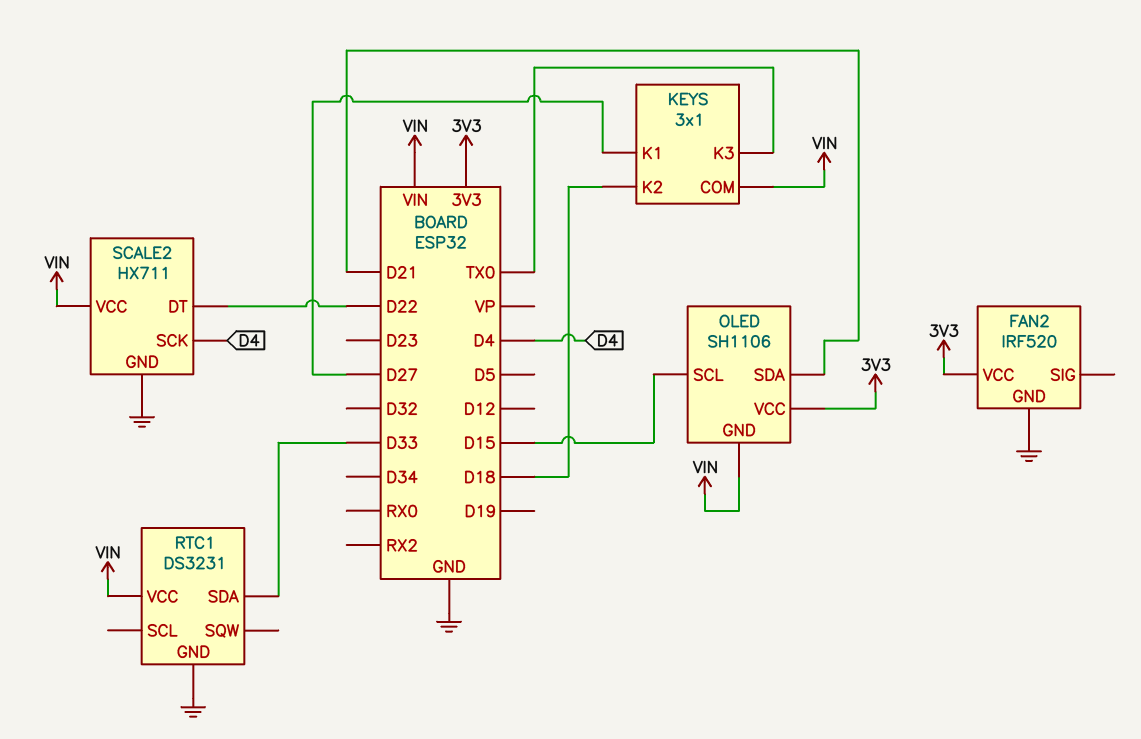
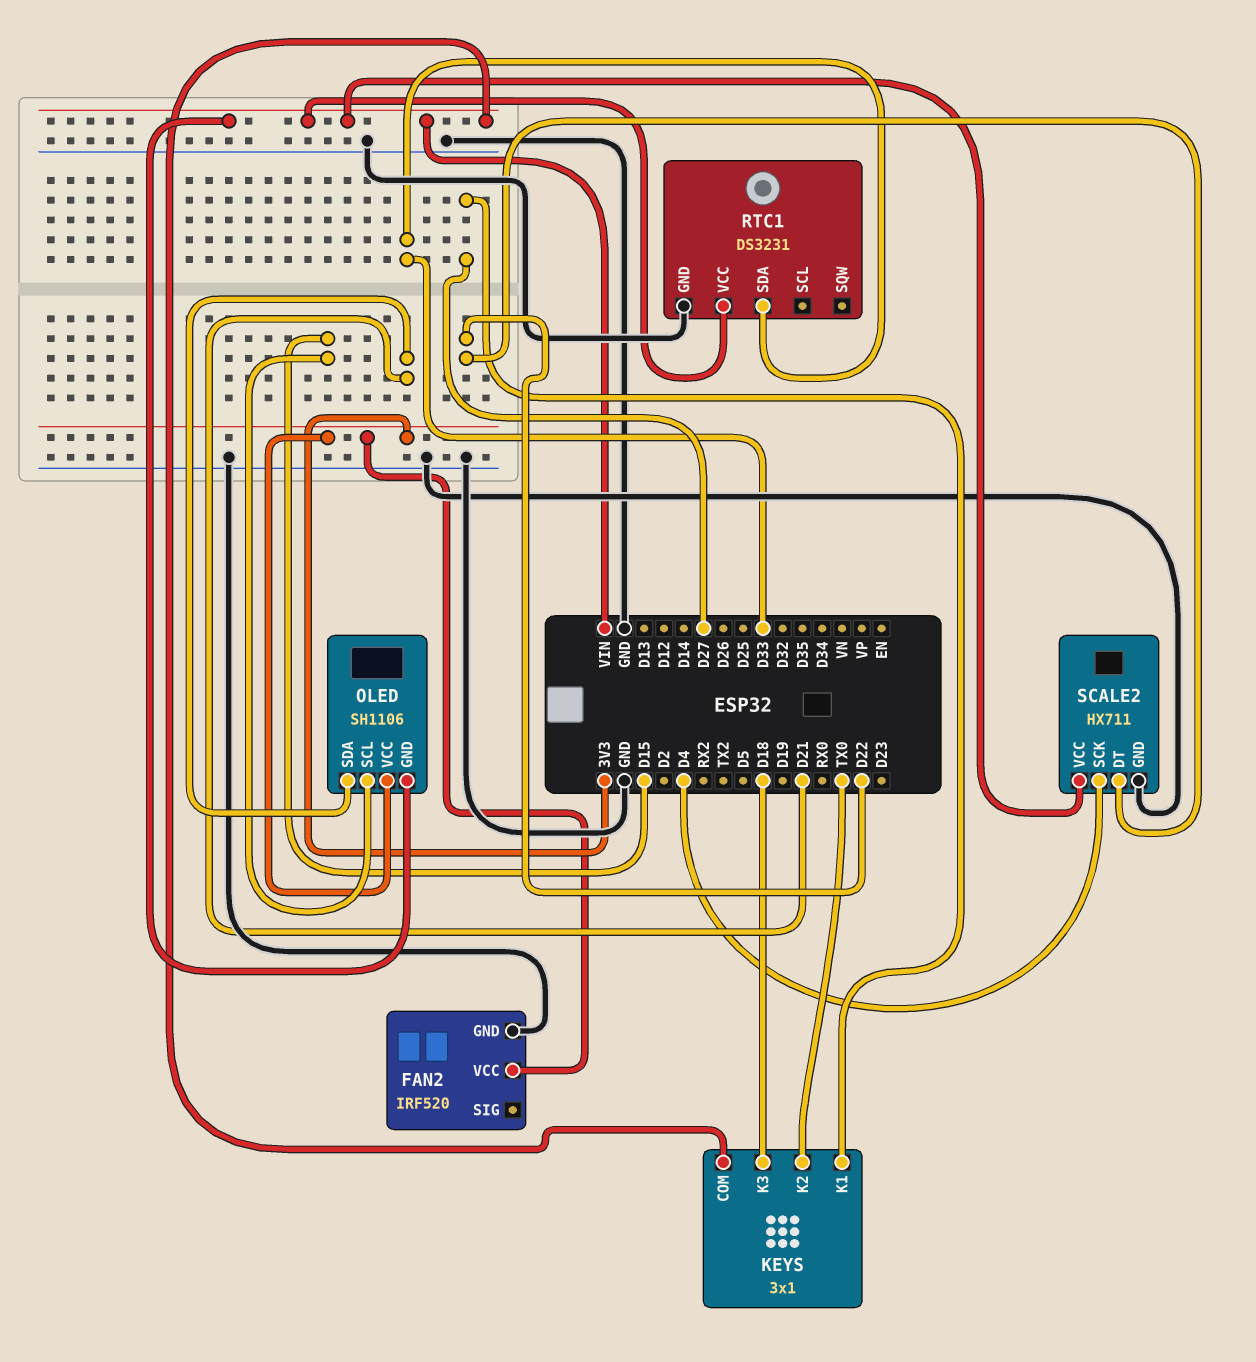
KEYS pin K2: D18 -> TX0
KEYS pin K3: TX0 -> D18

